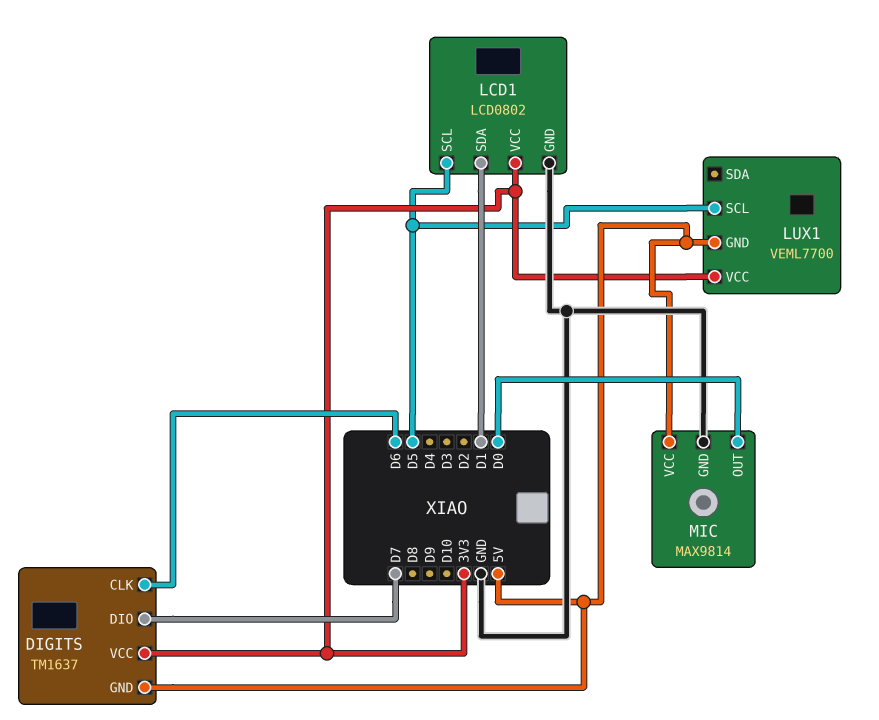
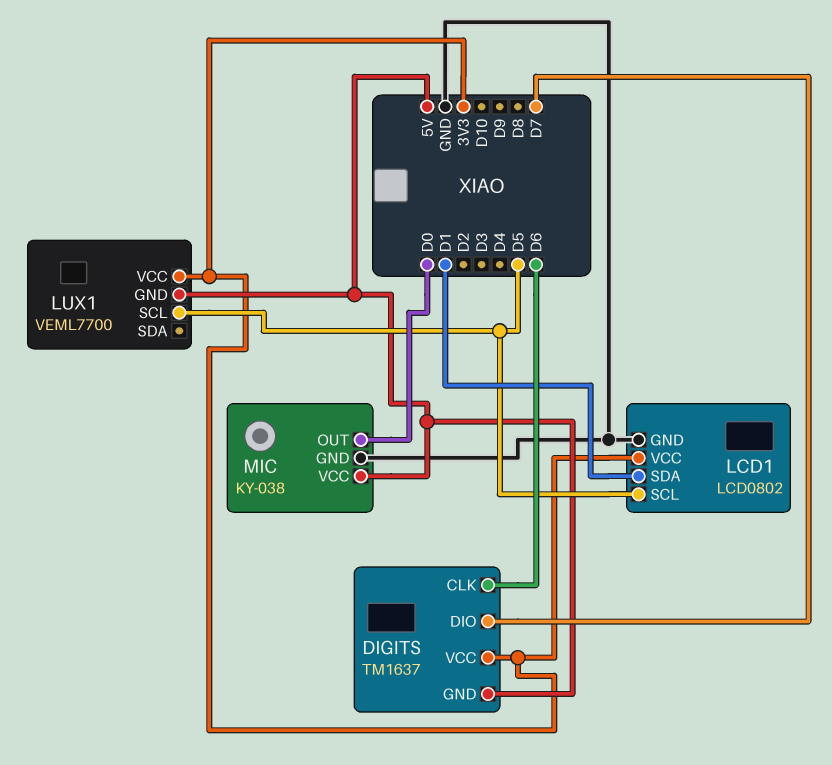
MIC: MAX9814 -> KY-038

